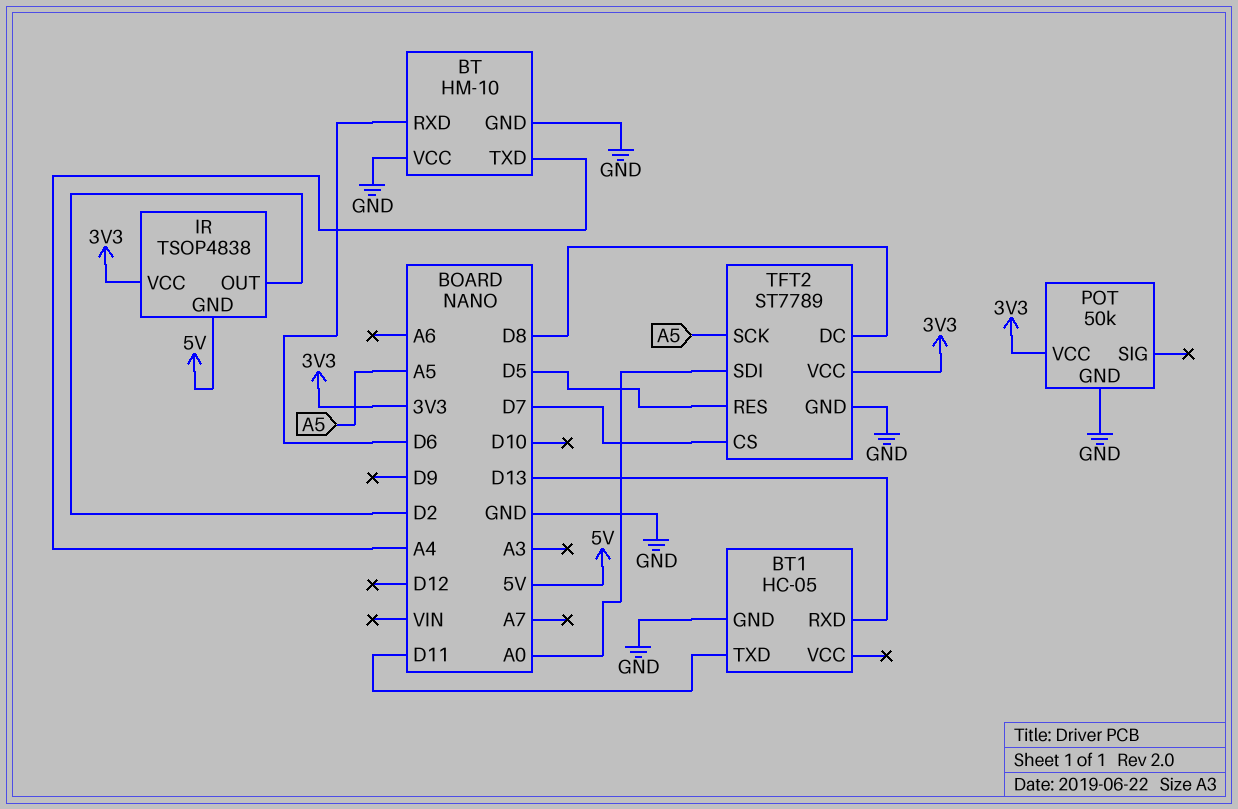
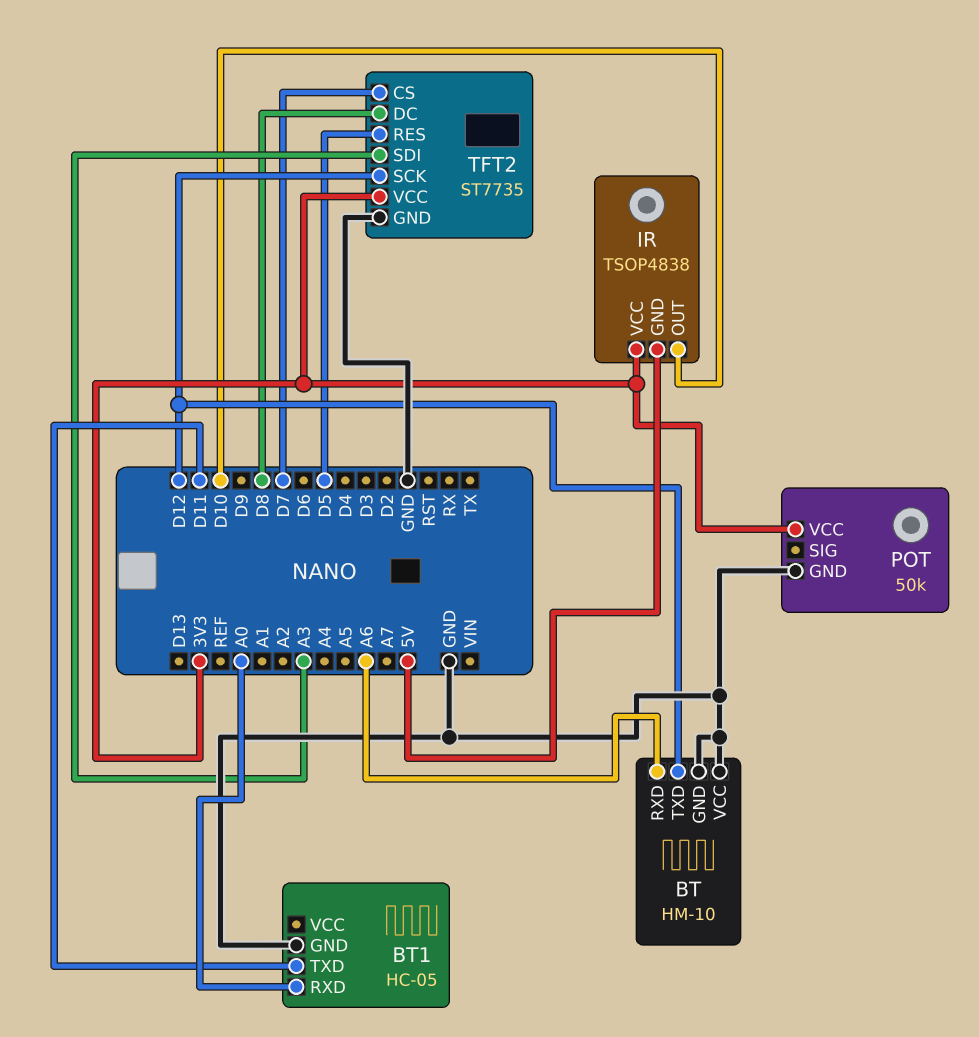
BT pin RXD: D6 -> A6
BT pin TXD: A4 -> D12
BT1 pin RXD: D13 -> A0
IR pin OUT: D2 -> D10
TFT2: ST7789 -> ST7735
TFT2 pin SCK: A5 -> D12
TFT2 pin SDI: A0 -> A3

